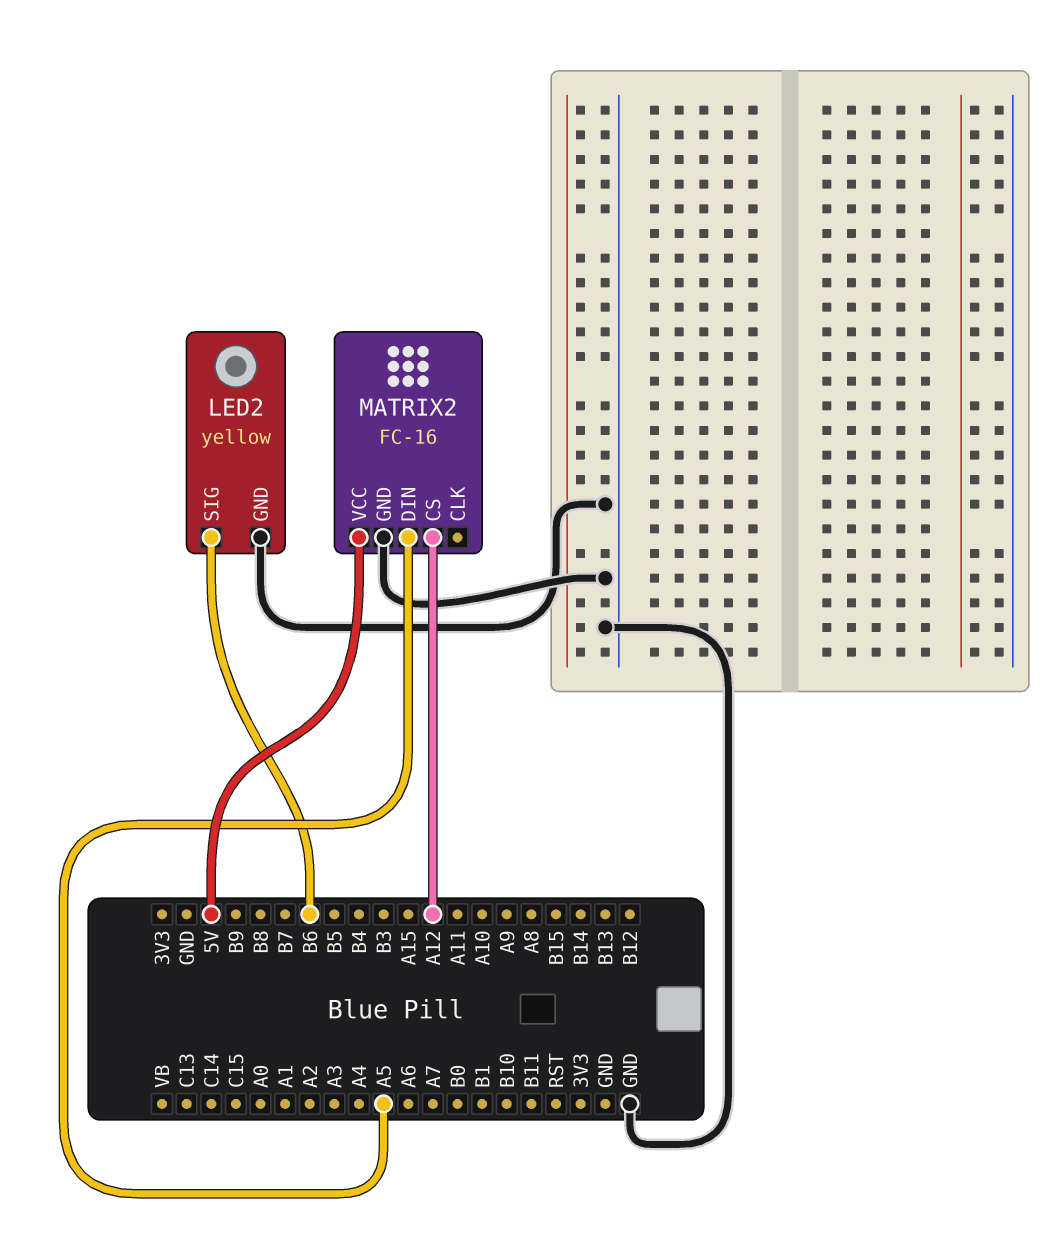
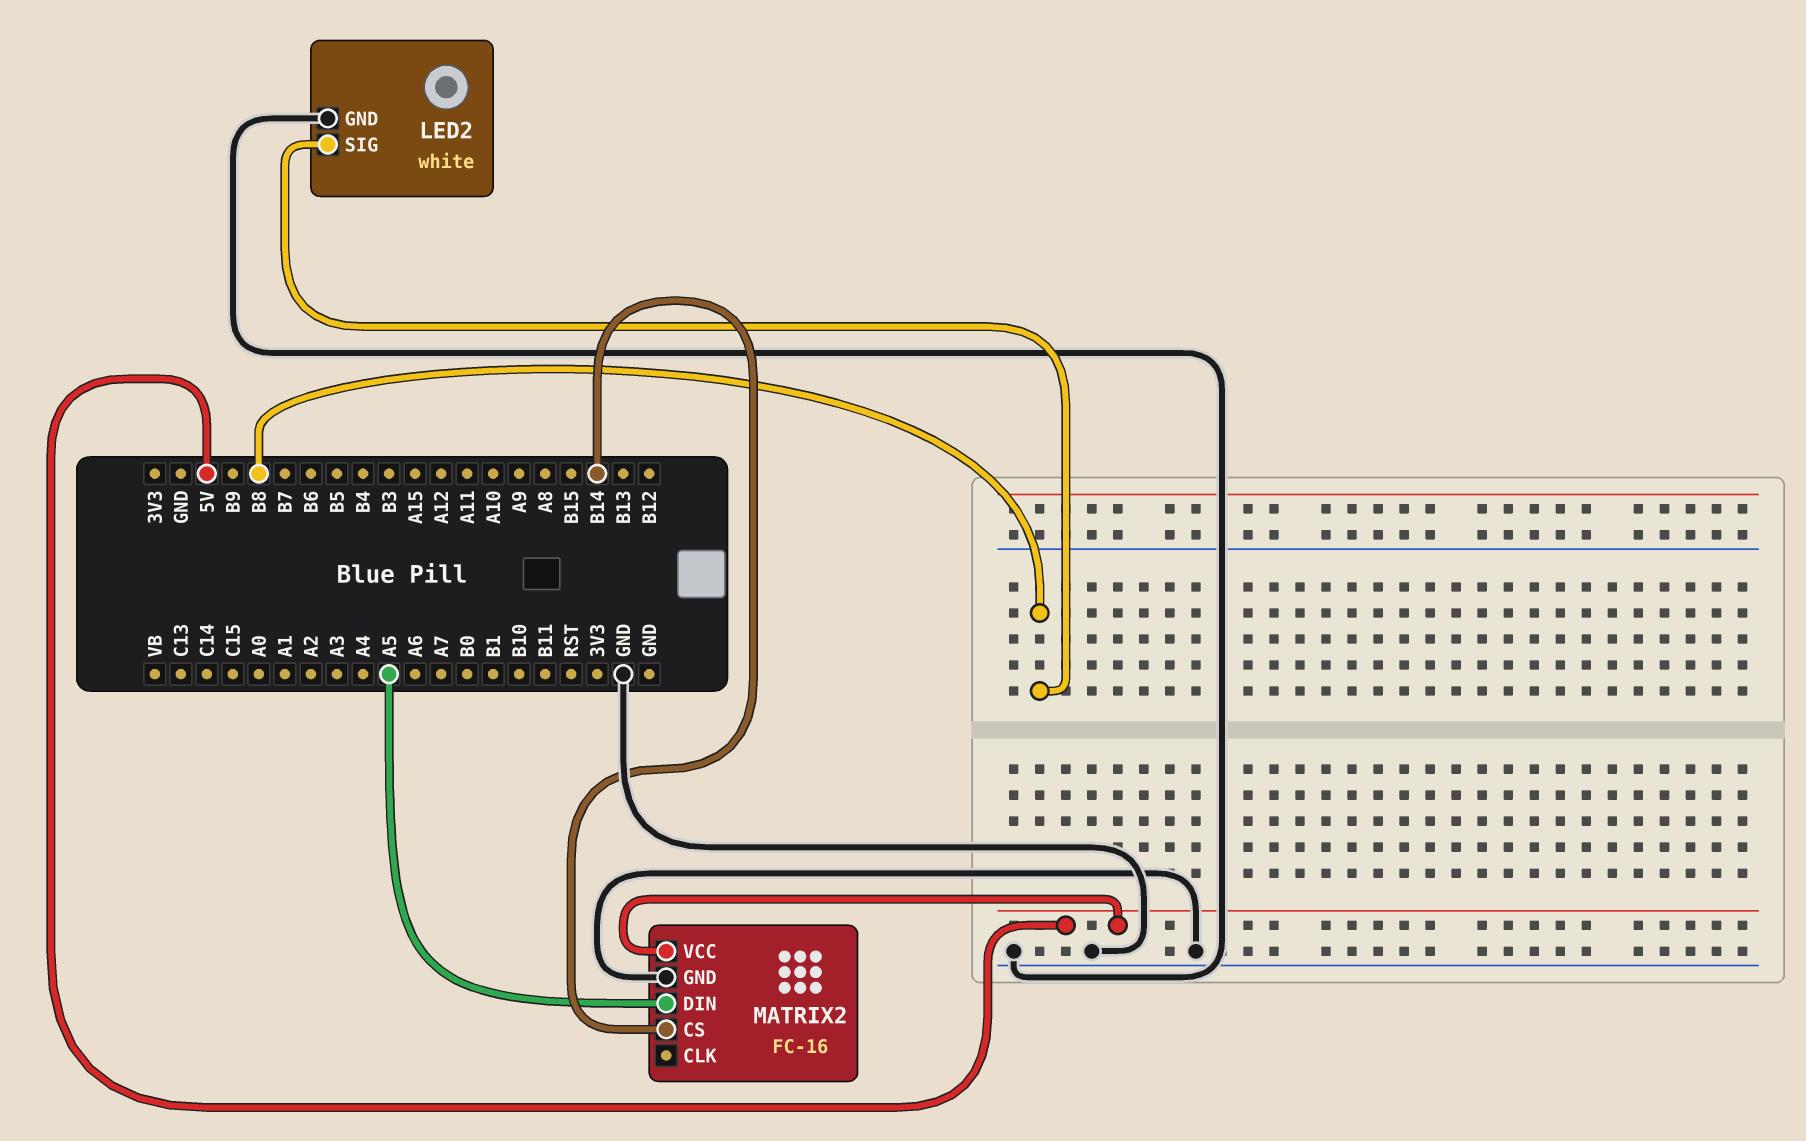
LED2: yellow -> white
LED2 pin SIG: B6 -> B8
MATRIX2 pin CS: A12 -> B14

